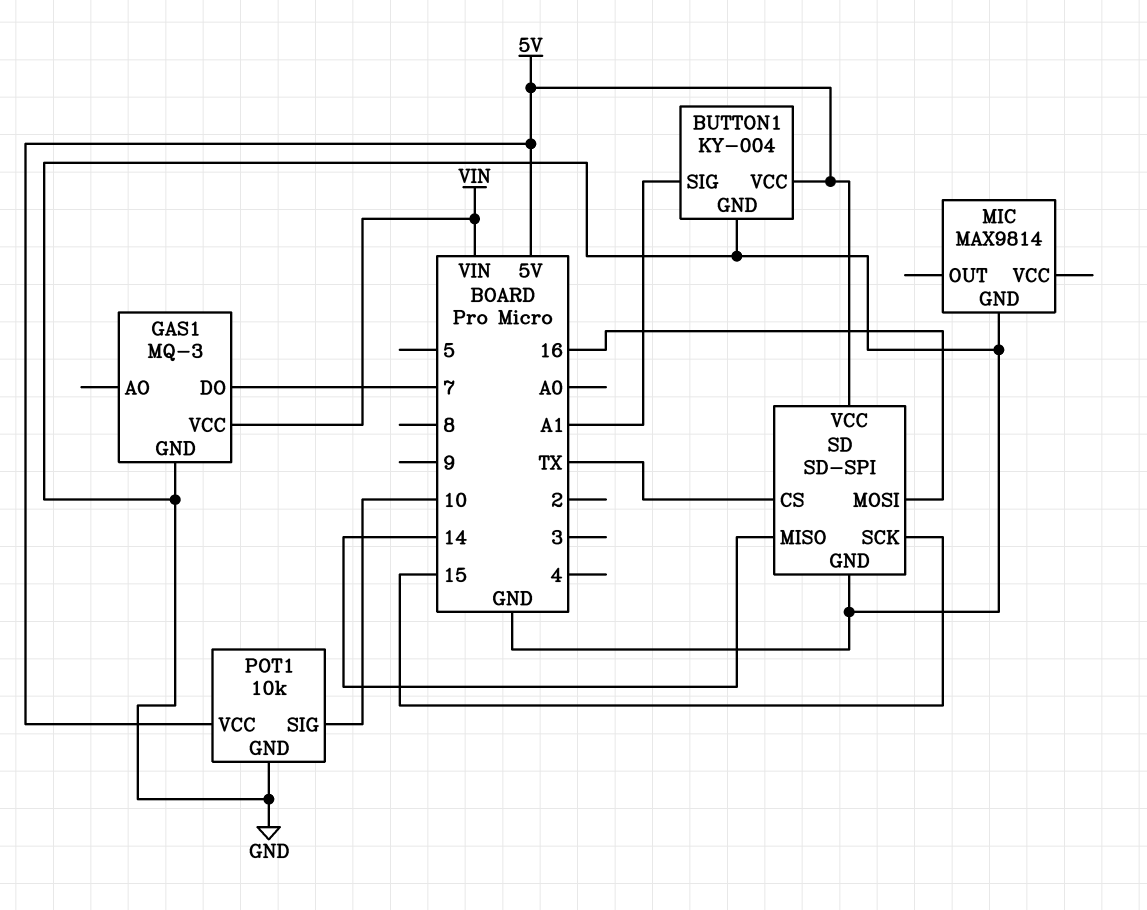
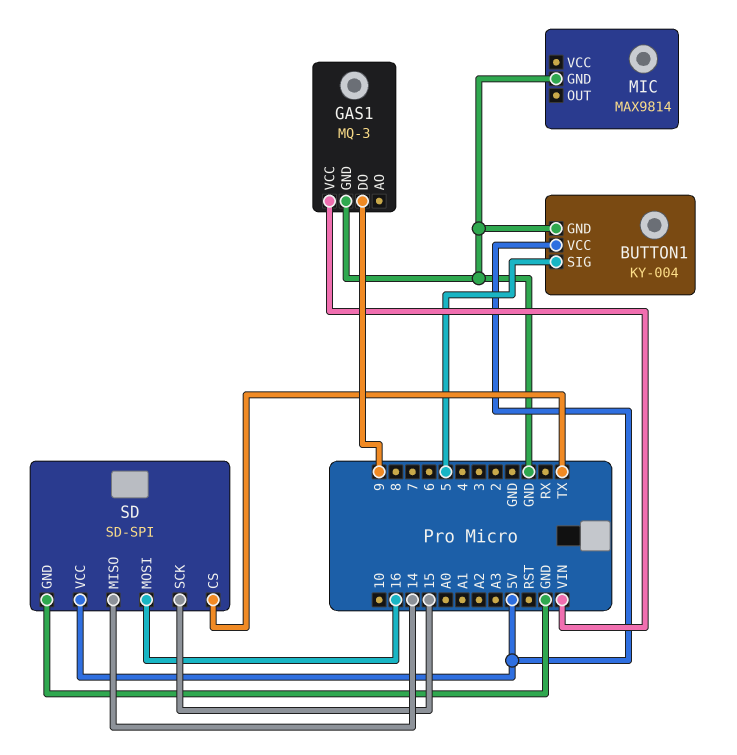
BUTTON1 pin SIG: A1 -> 5
GAS1 pin DO: 7 -> 9
POT1: 10k -> none
POT1 pin GND: GND -> none
POT1 pin SIG: 10 -> none
POT1 pin VCC: 5V -> none

